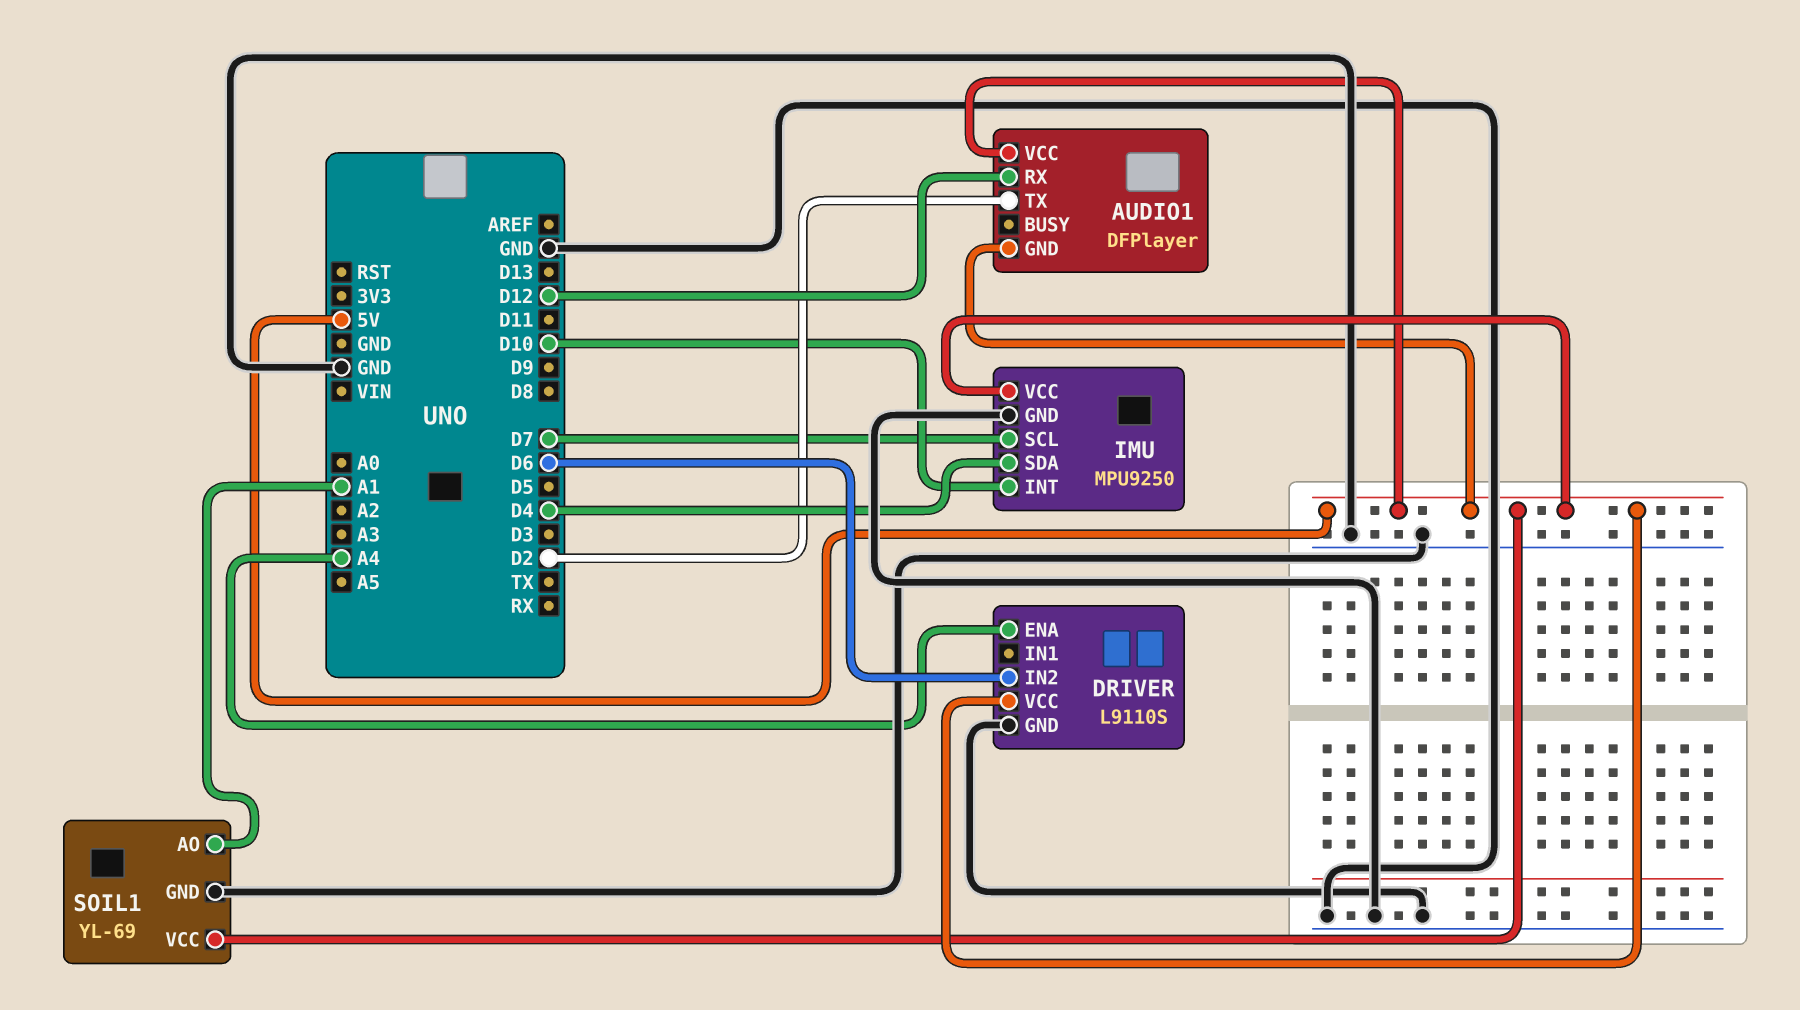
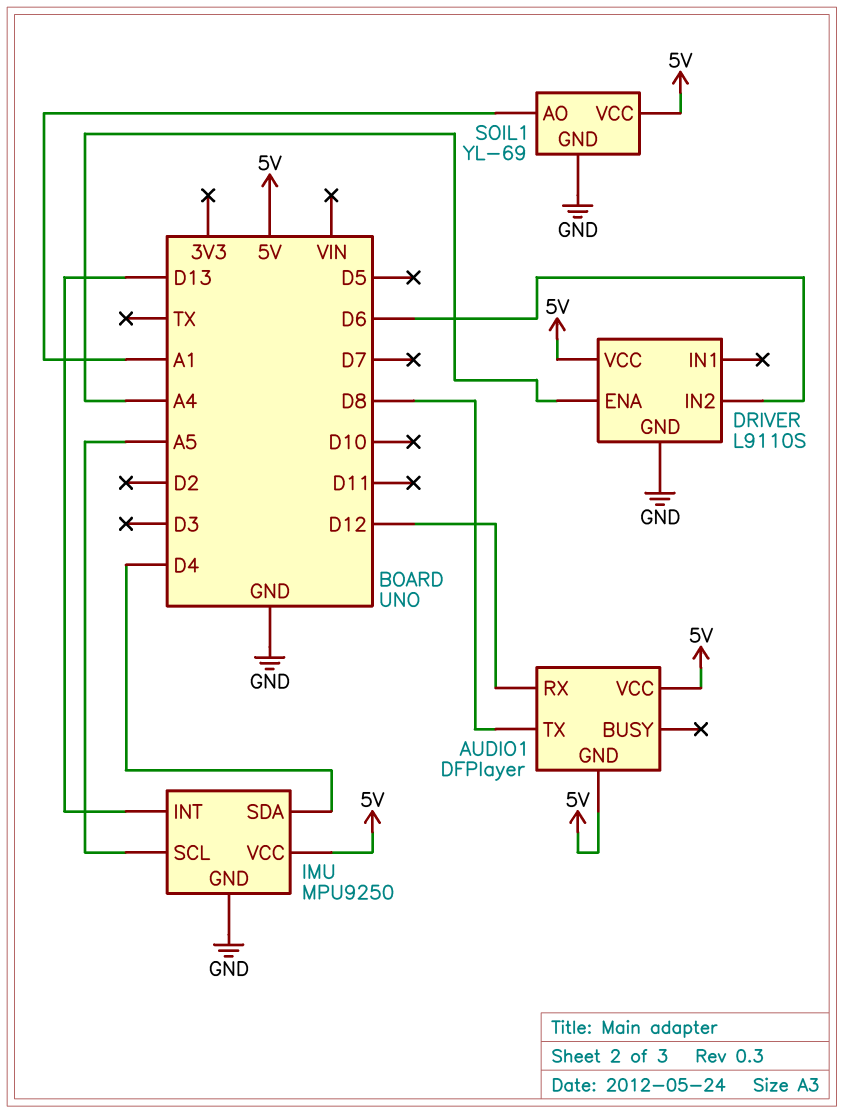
AUDIO1 pin TX: D2 -> D8
IMU pin INT: D10 -> D13
IMU pin SCL: D7 -> A5

